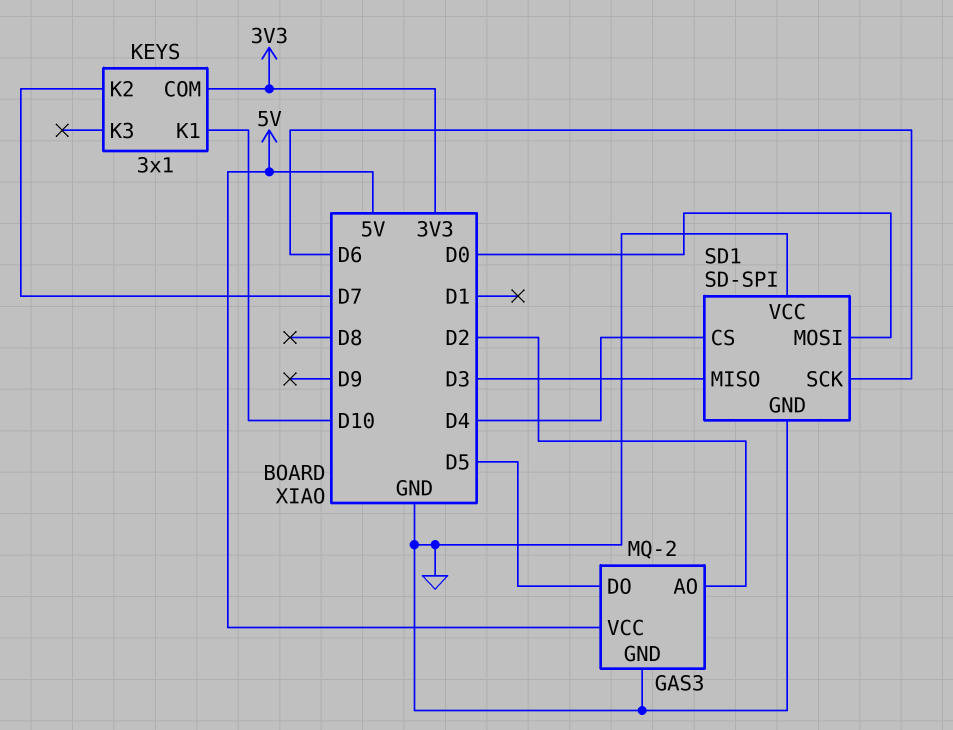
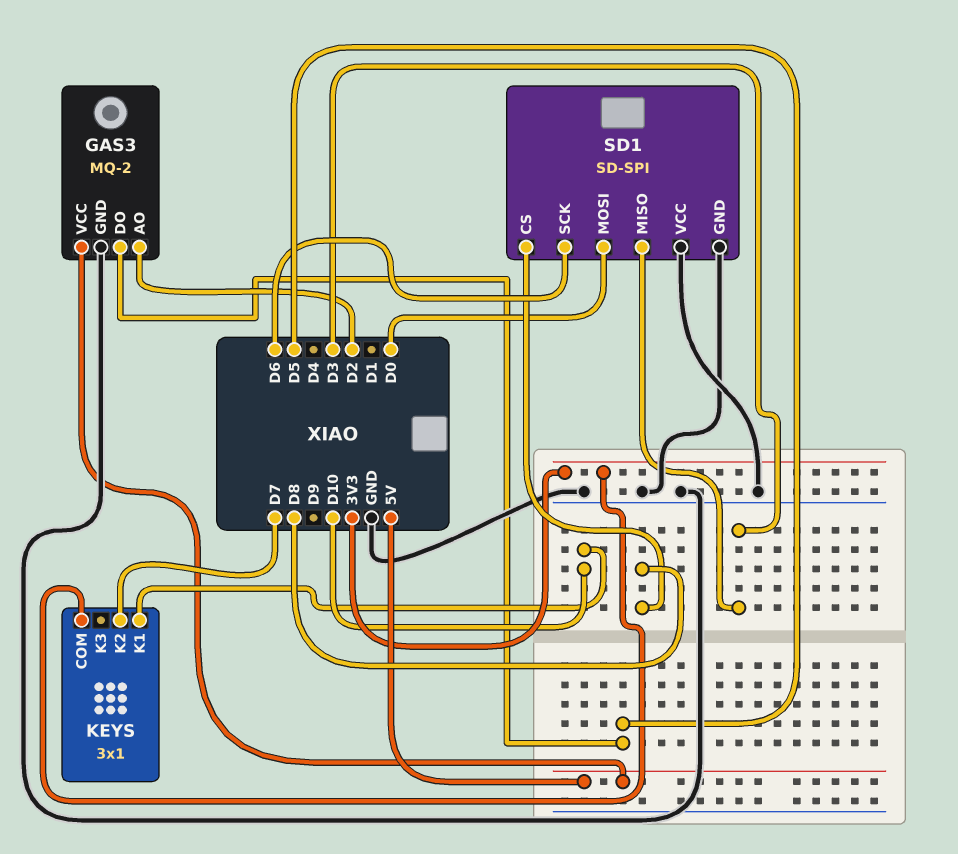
SD1 pin CS: D4 -> D8

